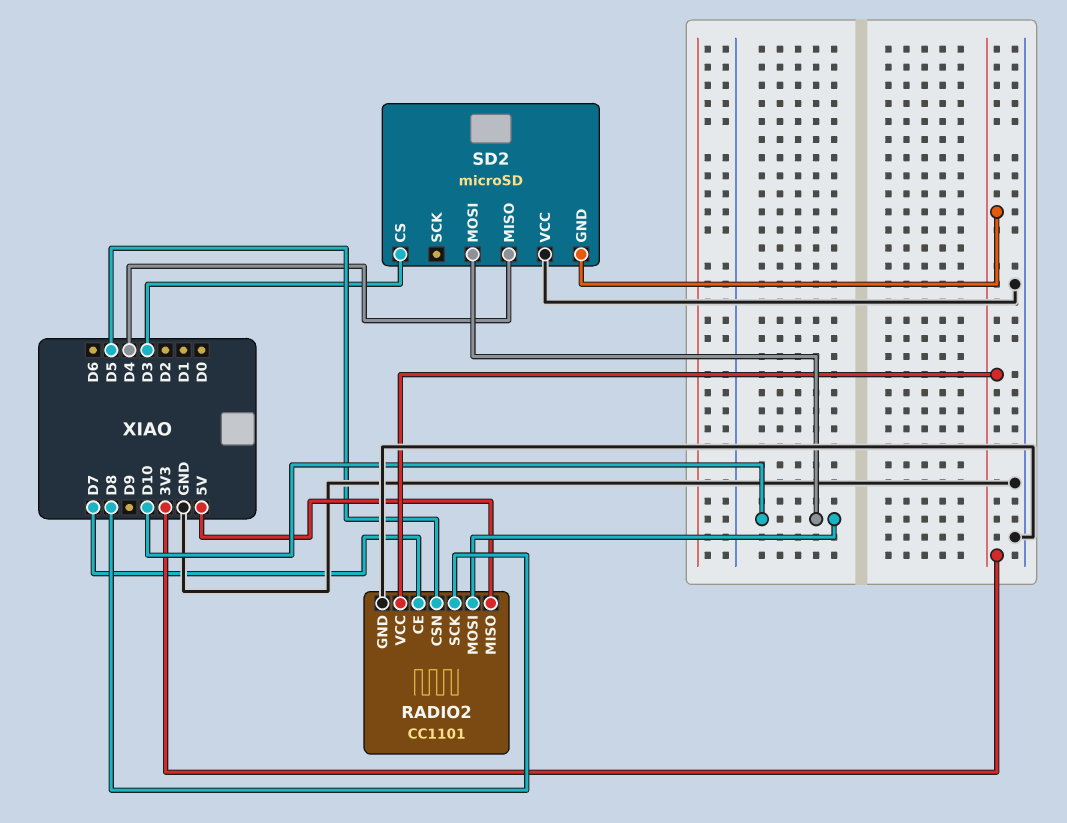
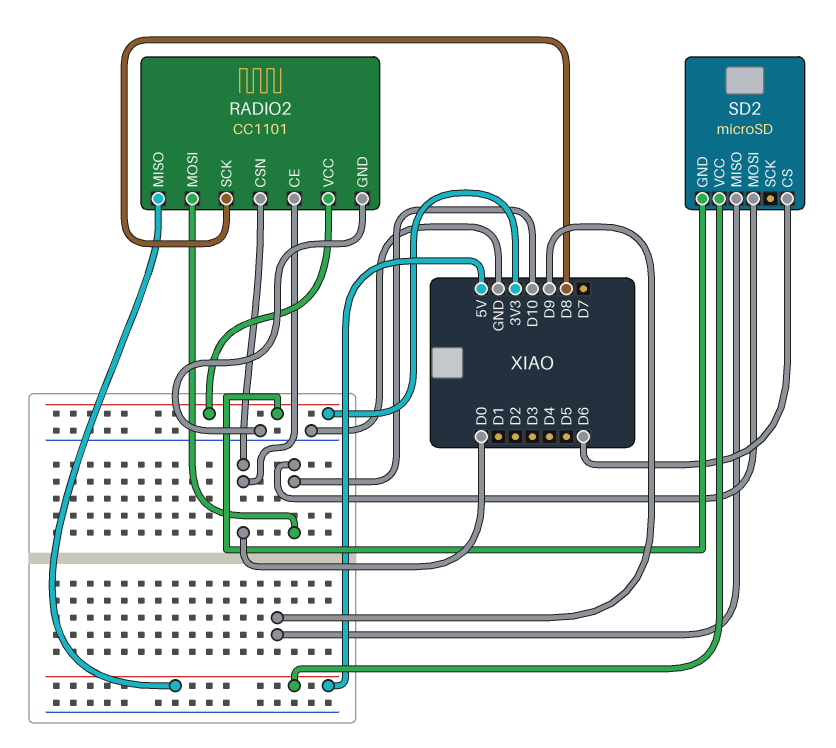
RADIO2 pin CE: D7 -> D0
RADIO2 pin CSN: D5 -> D0
SD2 pin CS: D3 -> D6
SD2 pin MISO: D4 -> D9
SD2 pin VCC: GND -> 5V

